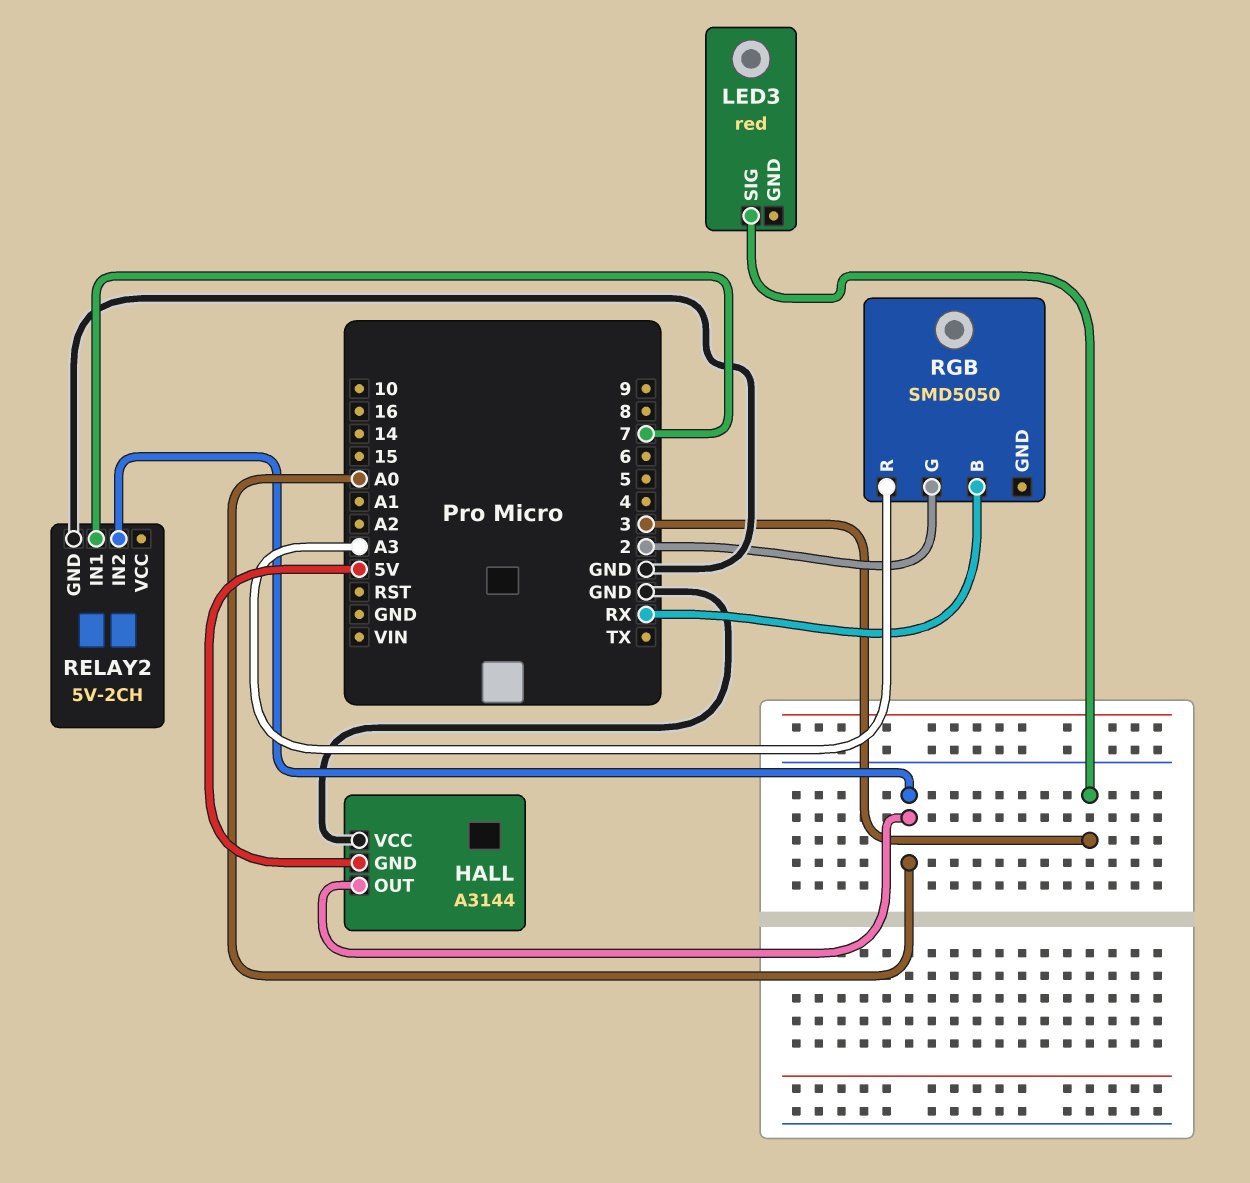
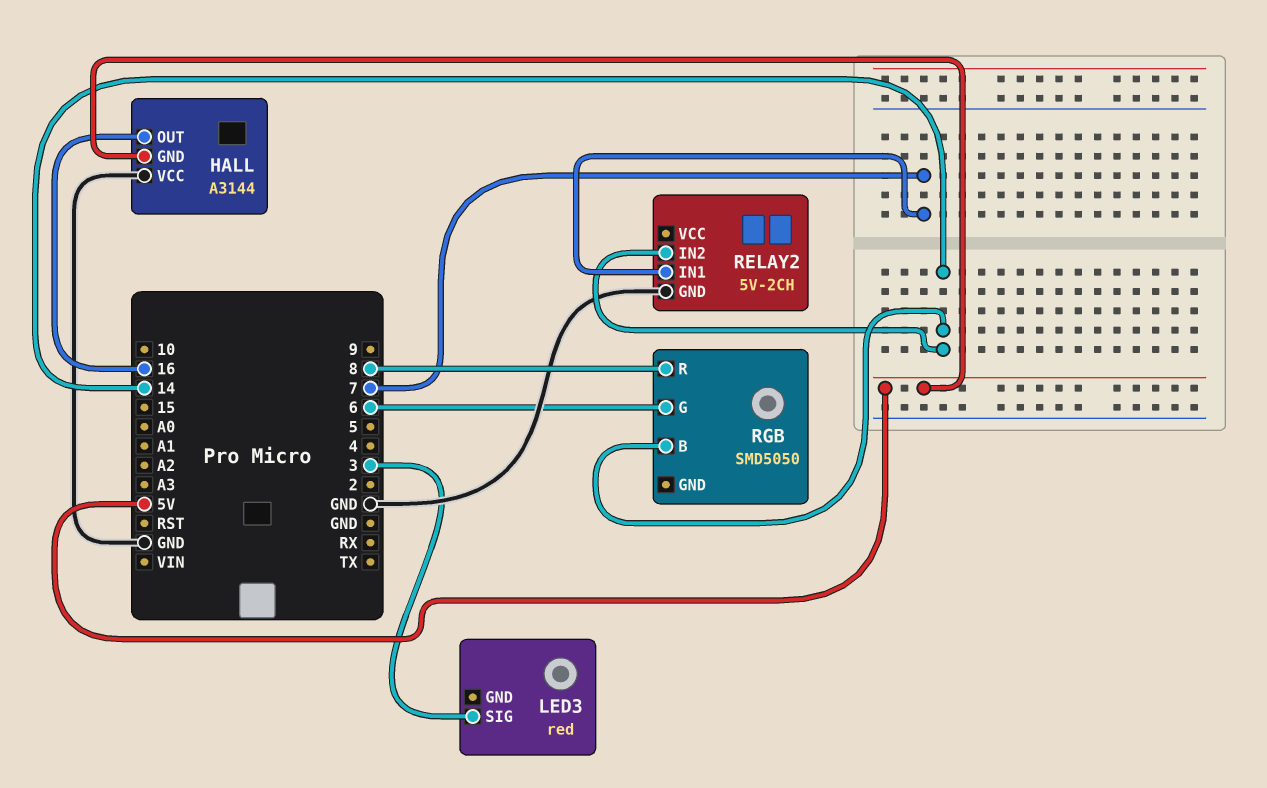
HALL pin OUT: A0 -> 16
RELAY2 pin IN2: A0 -> 14
RGB pin B: RX -> 14
RGB pin G: 2 -> 6
RGB pin R: A3 -> 8

